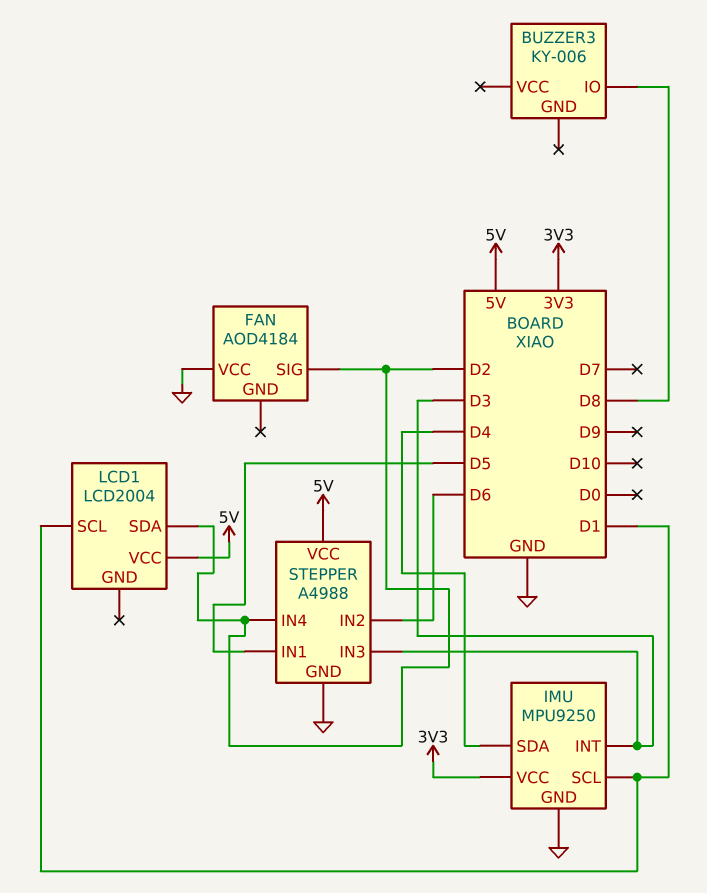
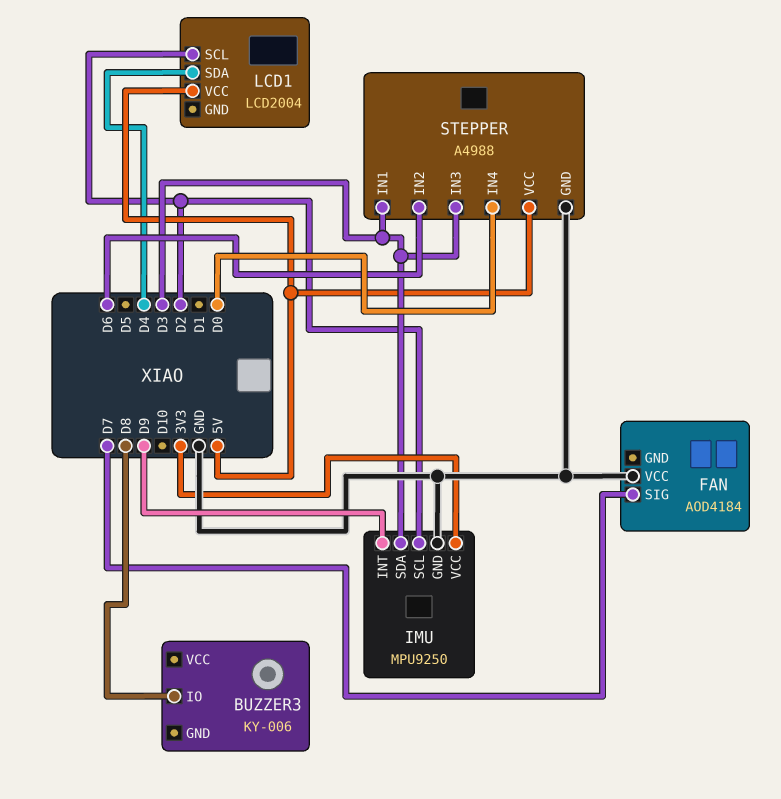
FAN pin SIG: D2 -> D7
IMU pin INT: D3 -> D9
IMU pin SCL: D1 -> D2
IMU pin SDA: D4 -> D3
LCD1 pin SCL: D1 -> D2
LCD1 pin SDA: D2 -> D4
STEPPER pin IN1: D5 -> D3
STEPPER pin IN4: D2 -> D0

